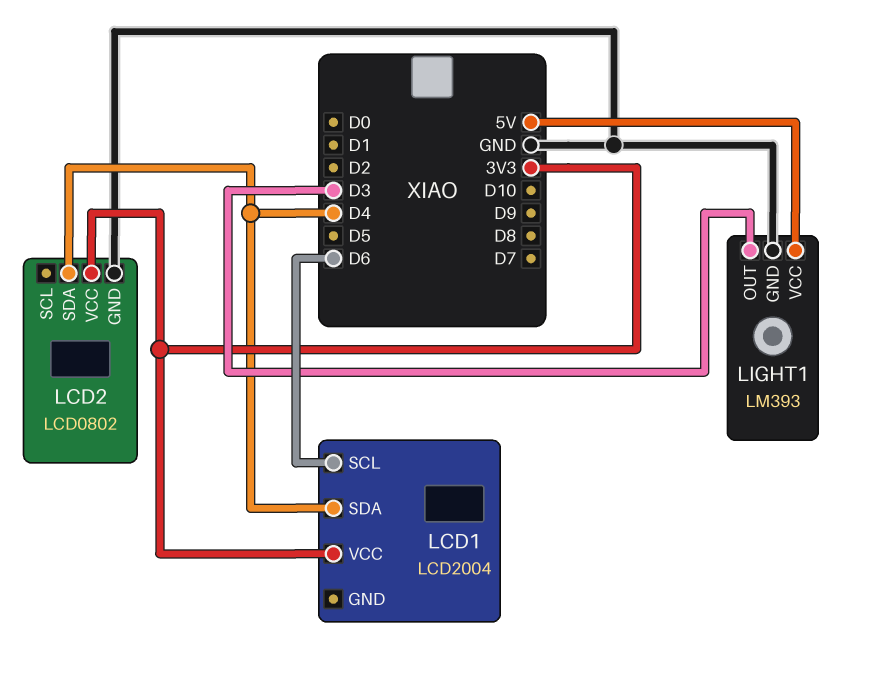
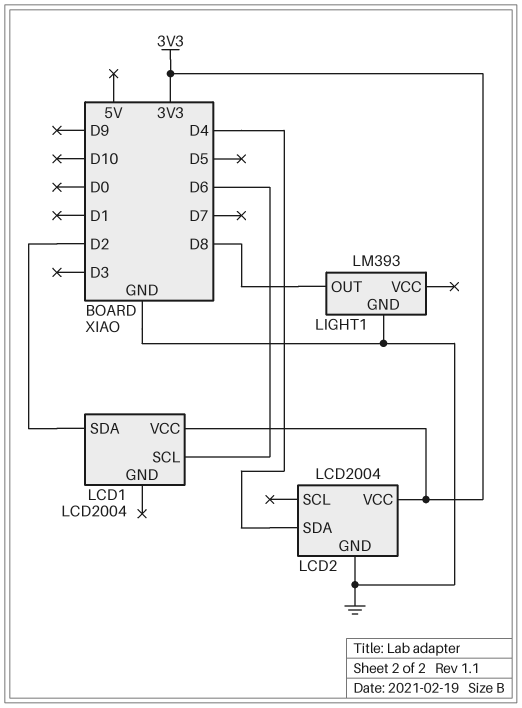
LCD1 pin SDA: D4 -> D2
LCD2: LCD0802 -> LCD2004
LIGHT1 pin OUT: D3 -> D8
LIGHT1 pin VCC: 5V -> none

